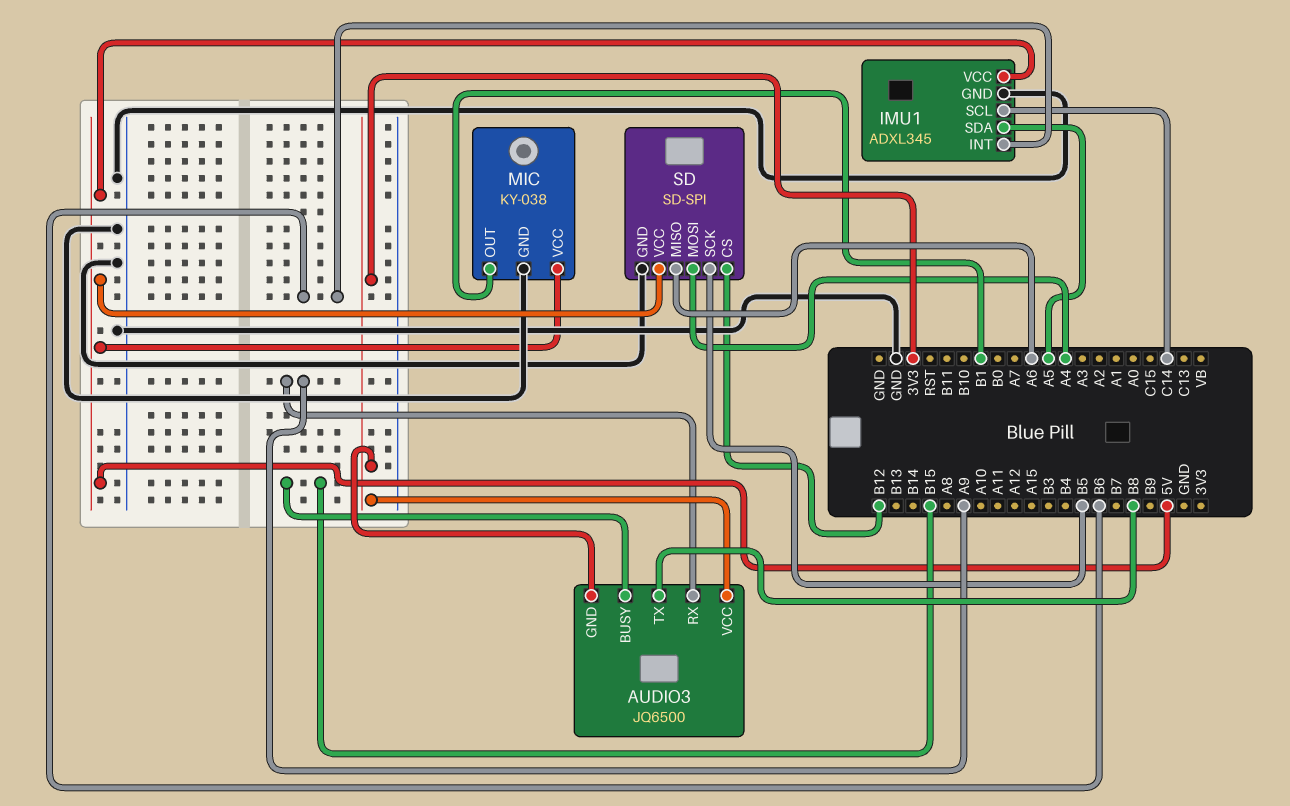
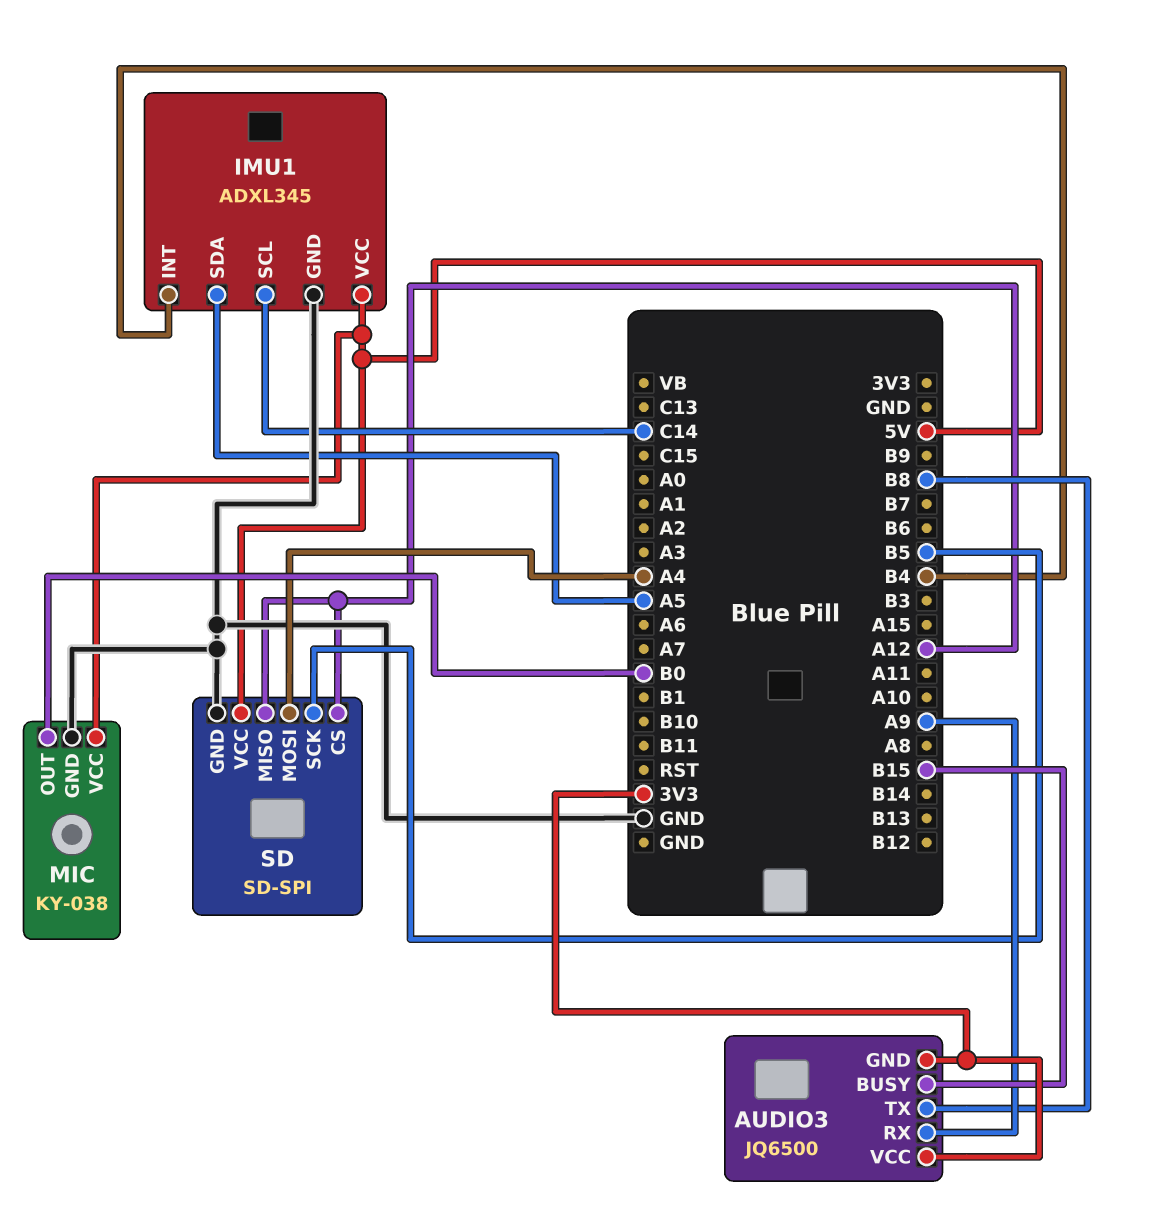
IMU1 pin INT: B6 -> B4
MIC pin OUT: B1 -> B0
SD pin CS: B12 -> A12
SD pin MISO: A6 -> A12

